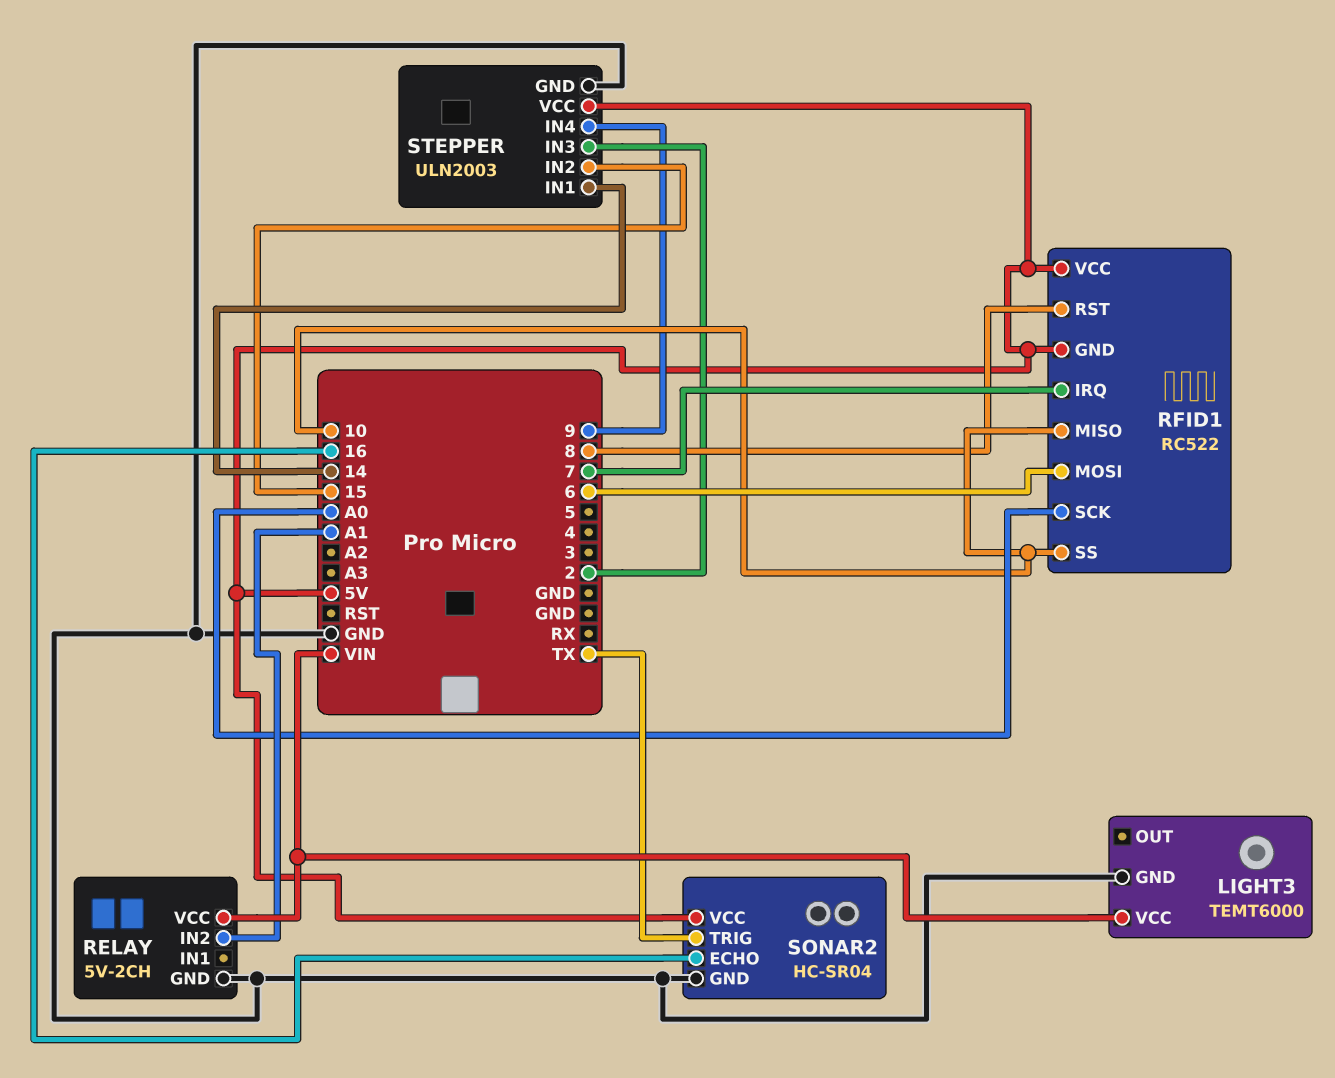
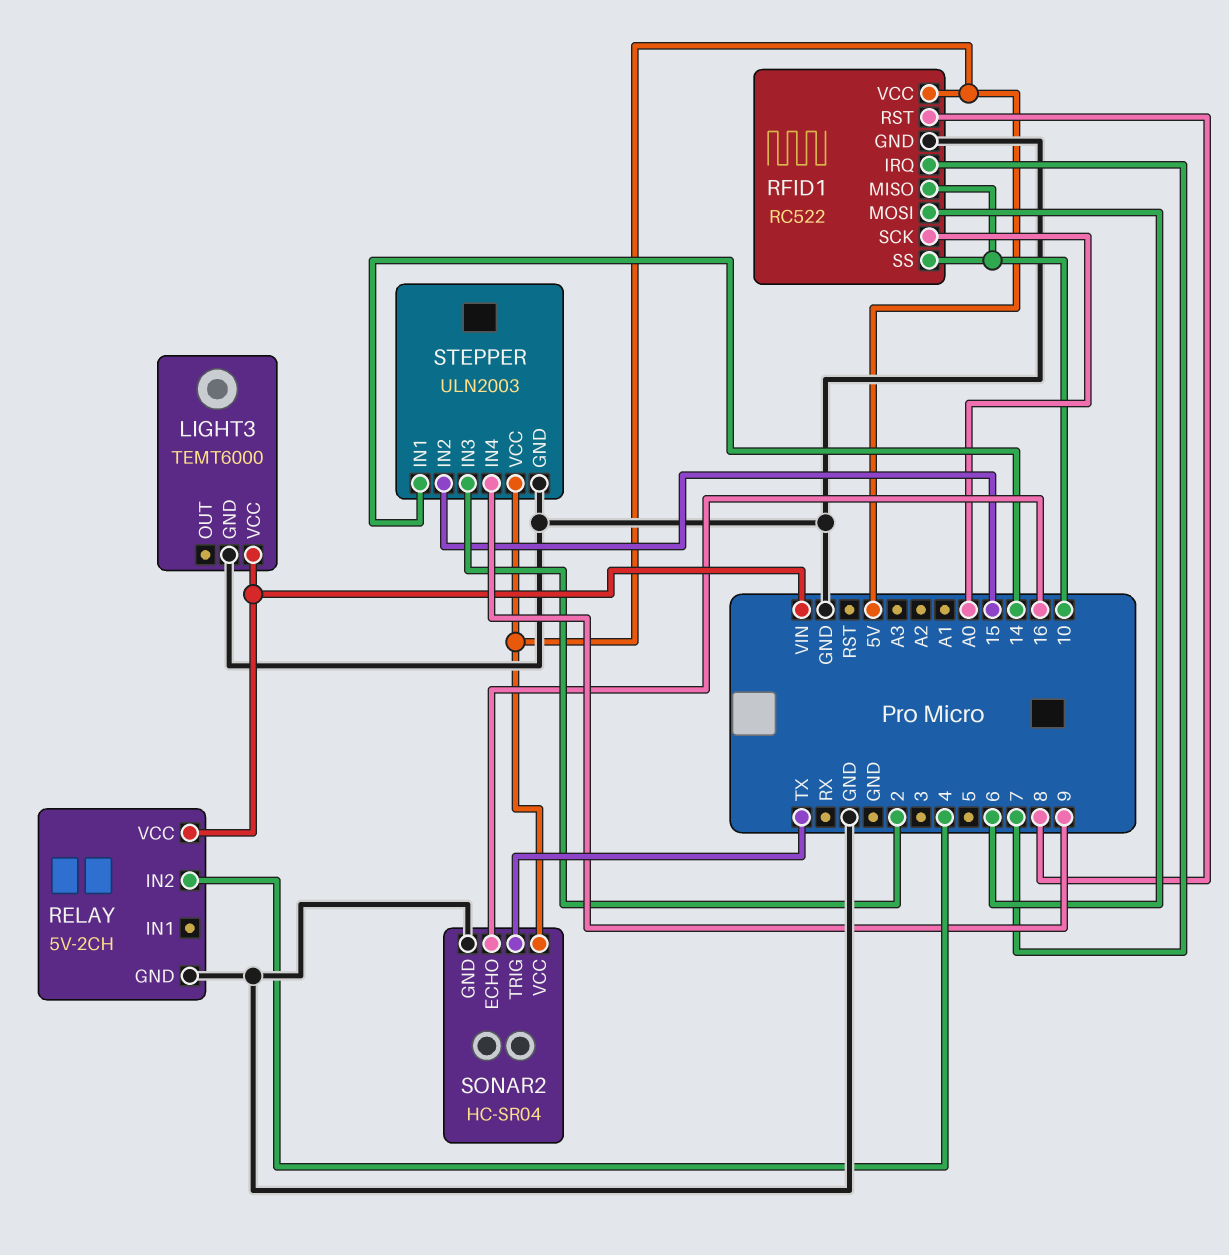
RELAY pin IN2: A1 -> 4
RFID1 pin GND: 5V -> GND

